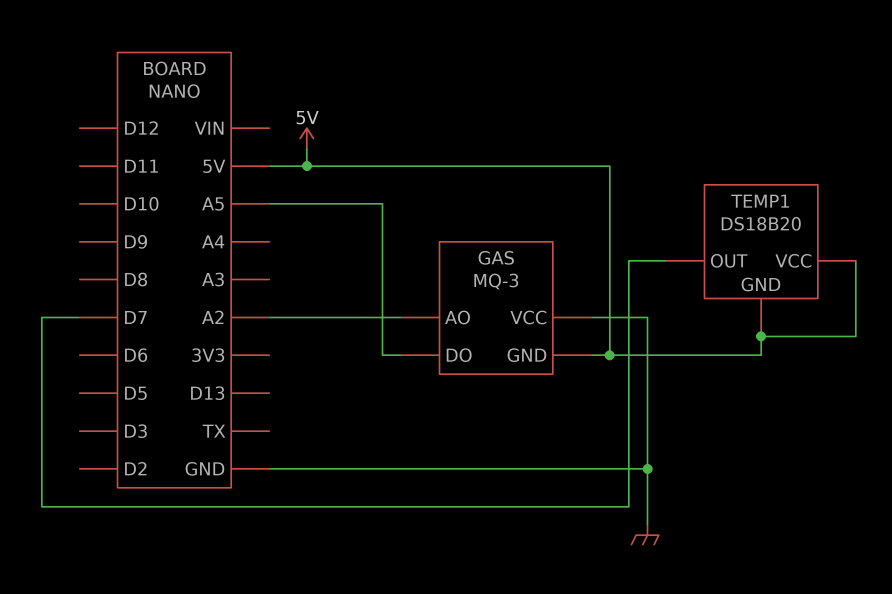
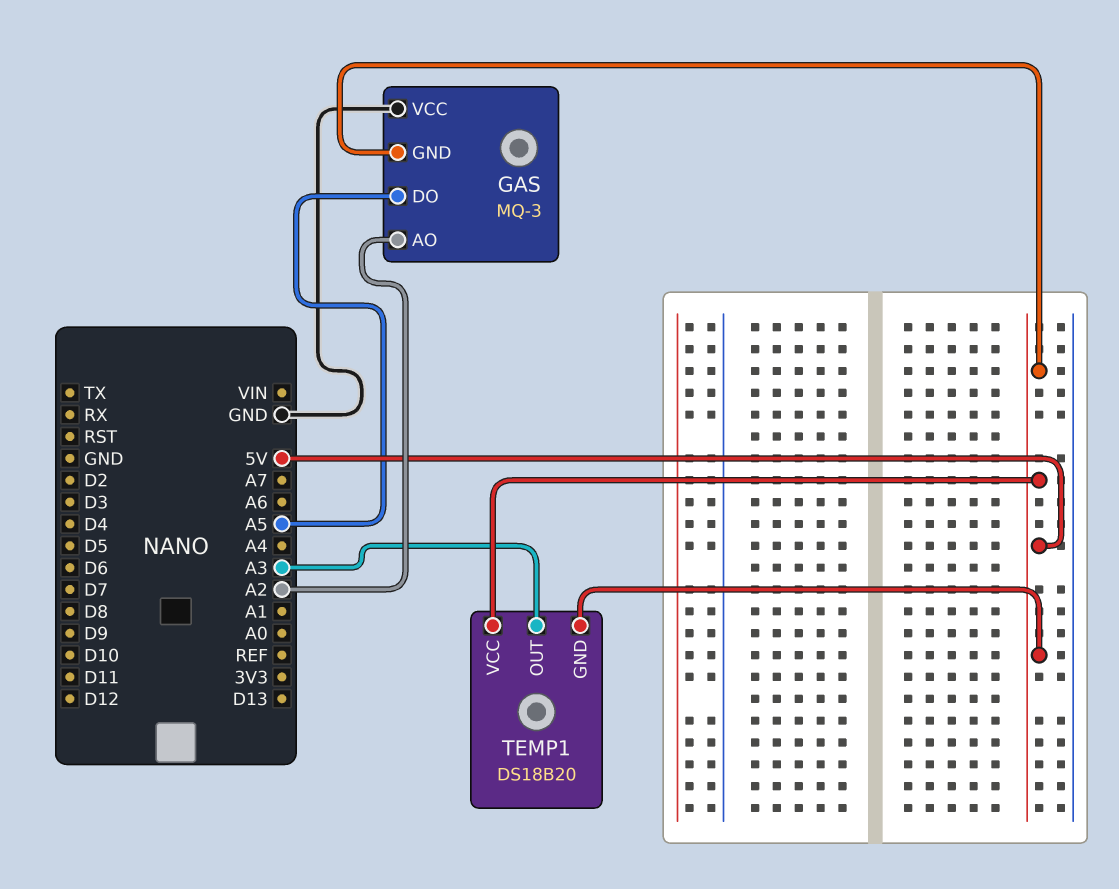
TEMP1 pin OUT: D7 -> A3

